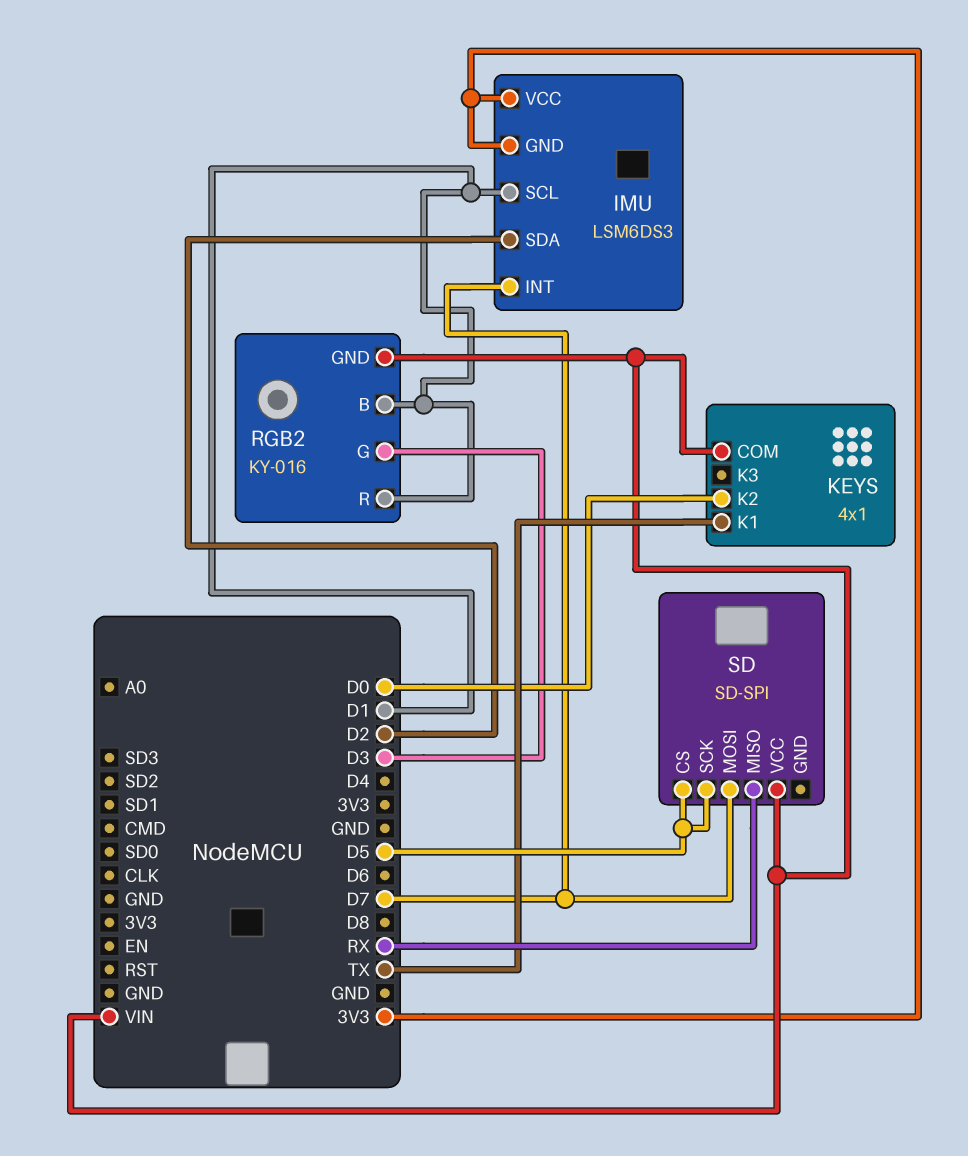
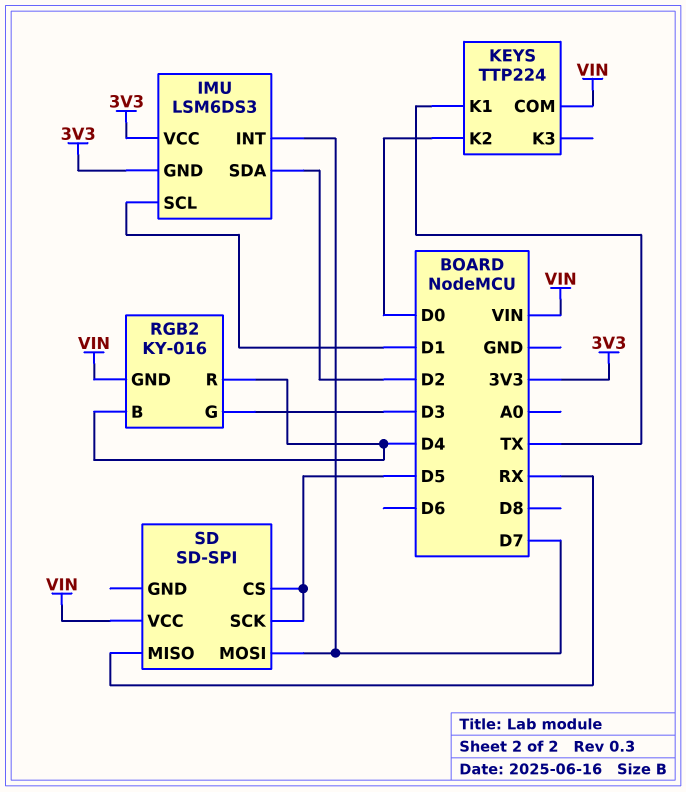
KEYS: 4x1 -> TTP224
RGB2 pin B: D1 -> D4
RGB2 pin R: D1 -> D4

